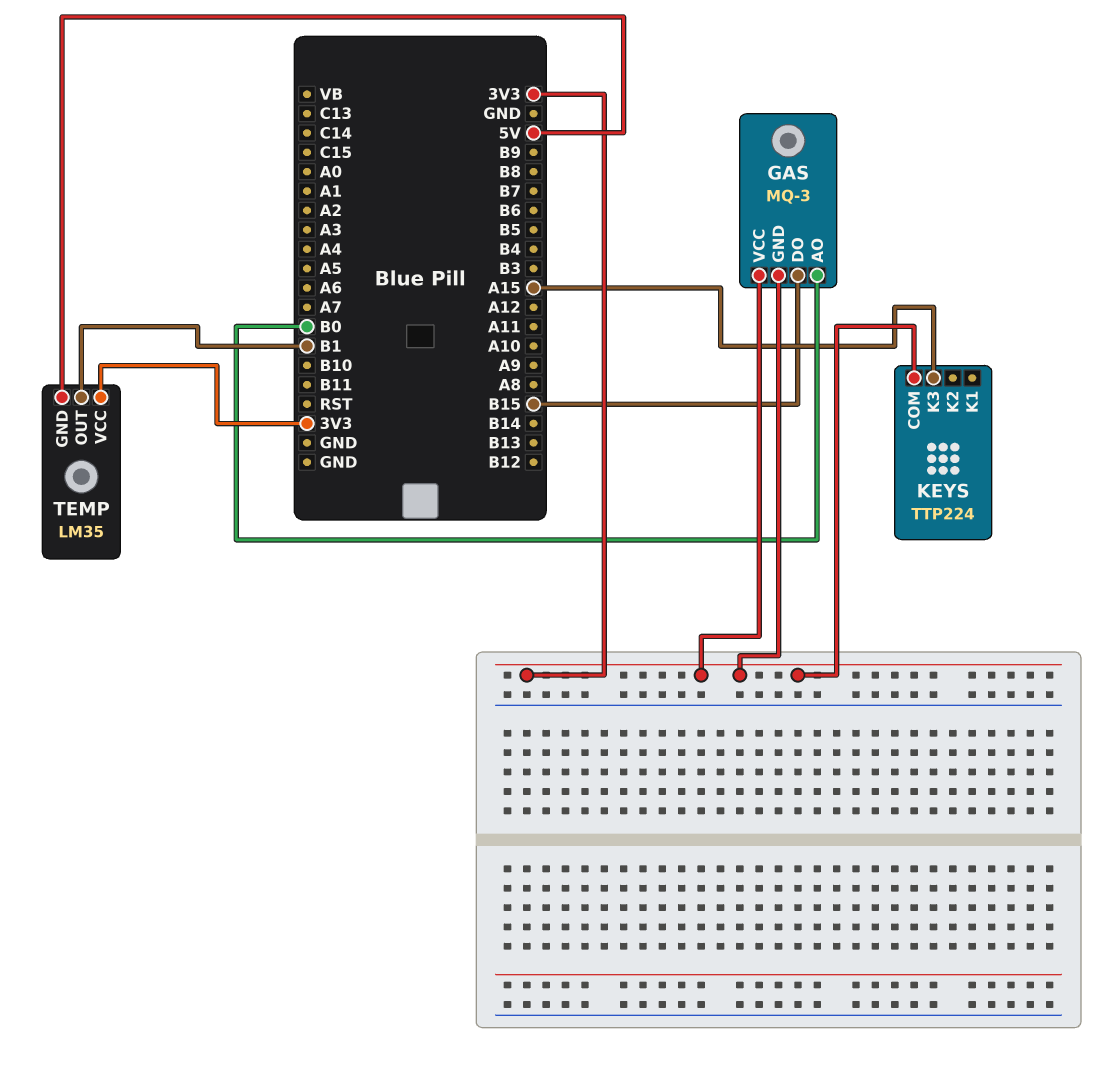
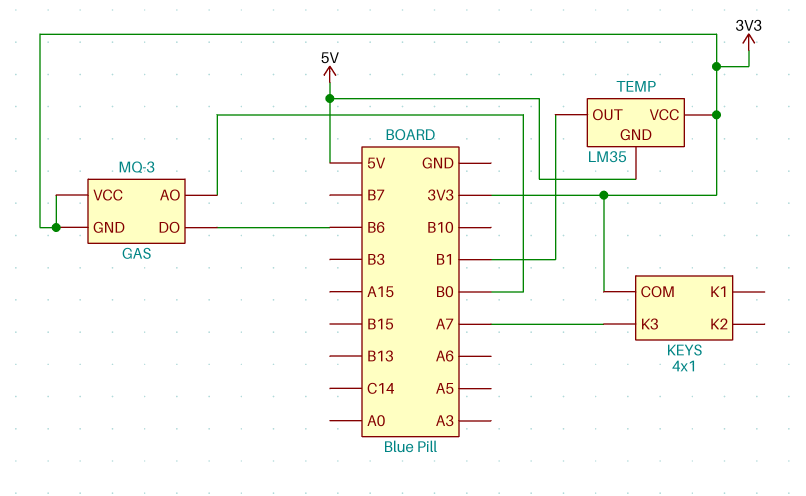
GAS pin DO: B15 -> B6
KEYS: TTP224 -> 4x1
KEYS pin K3: A15 -> A7

